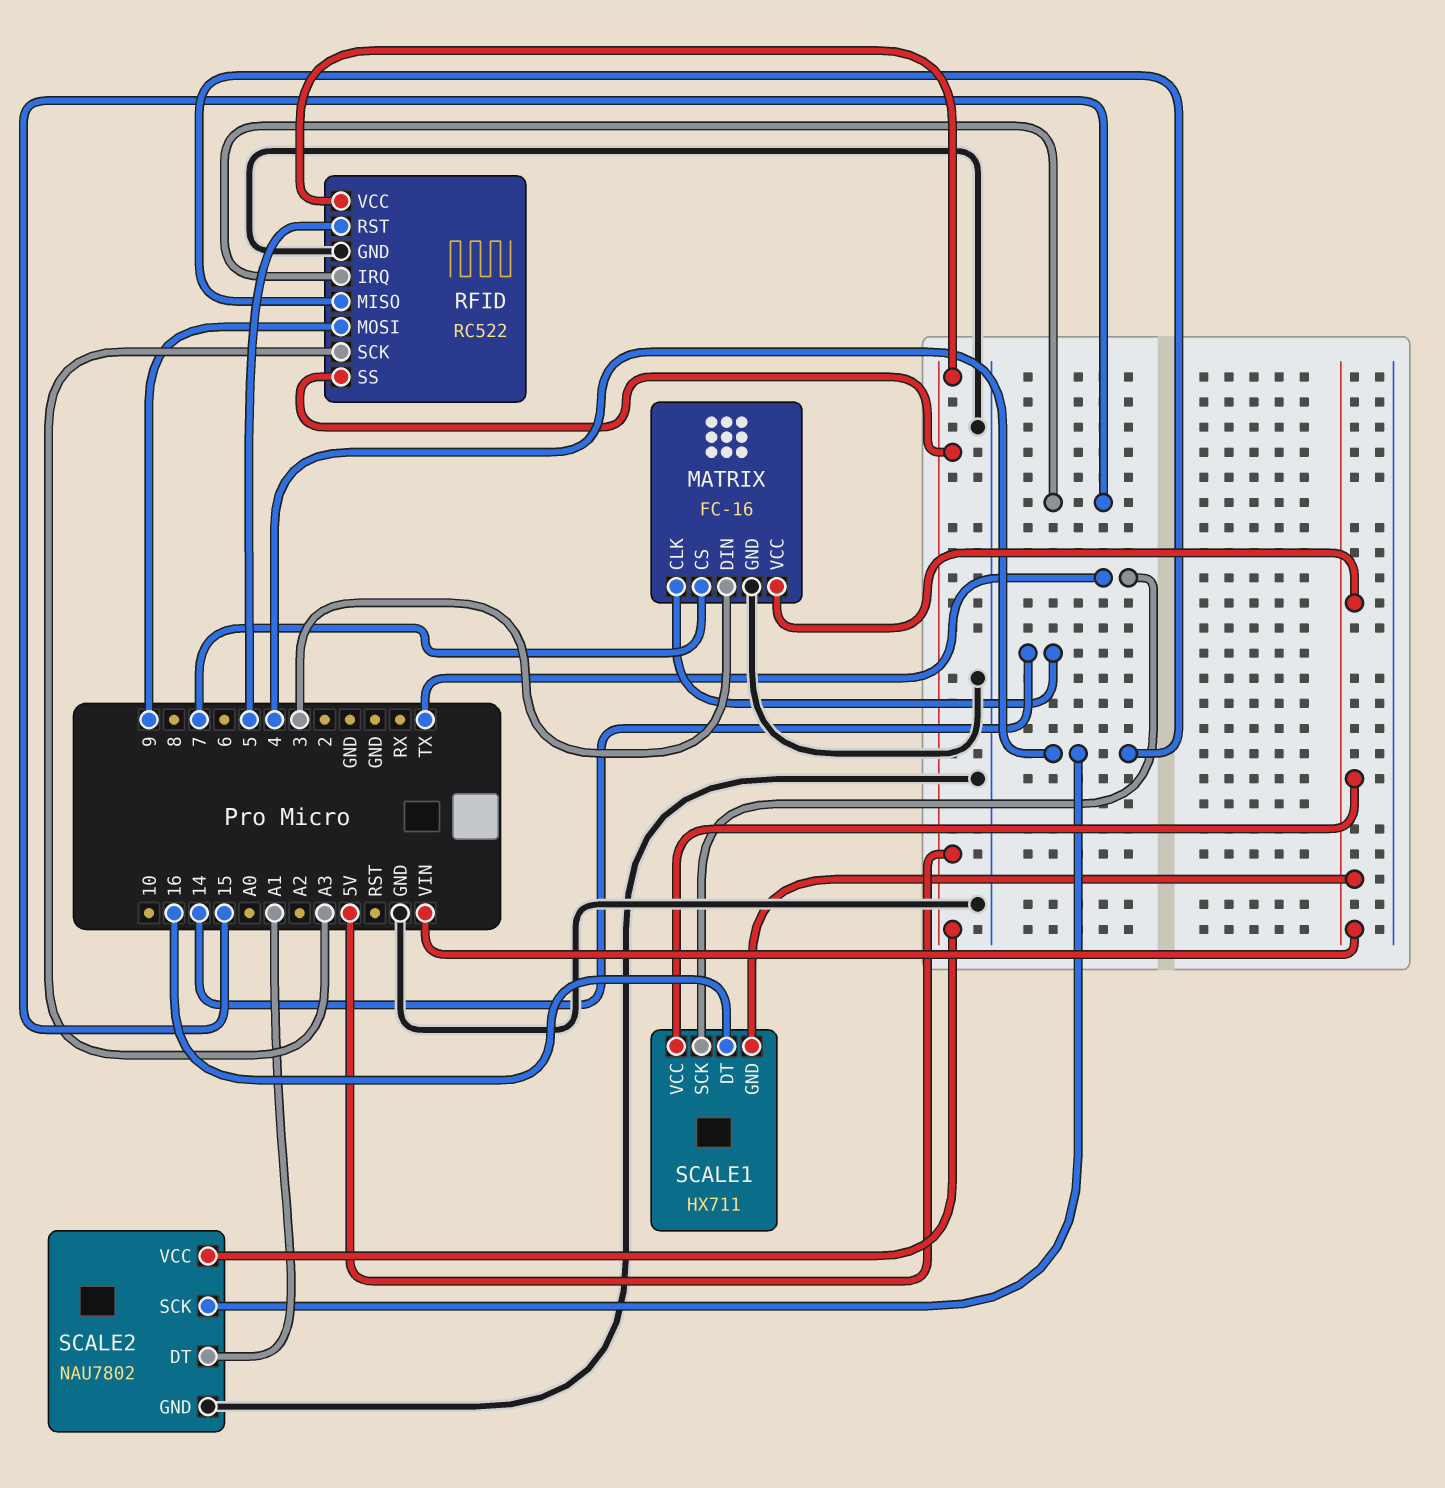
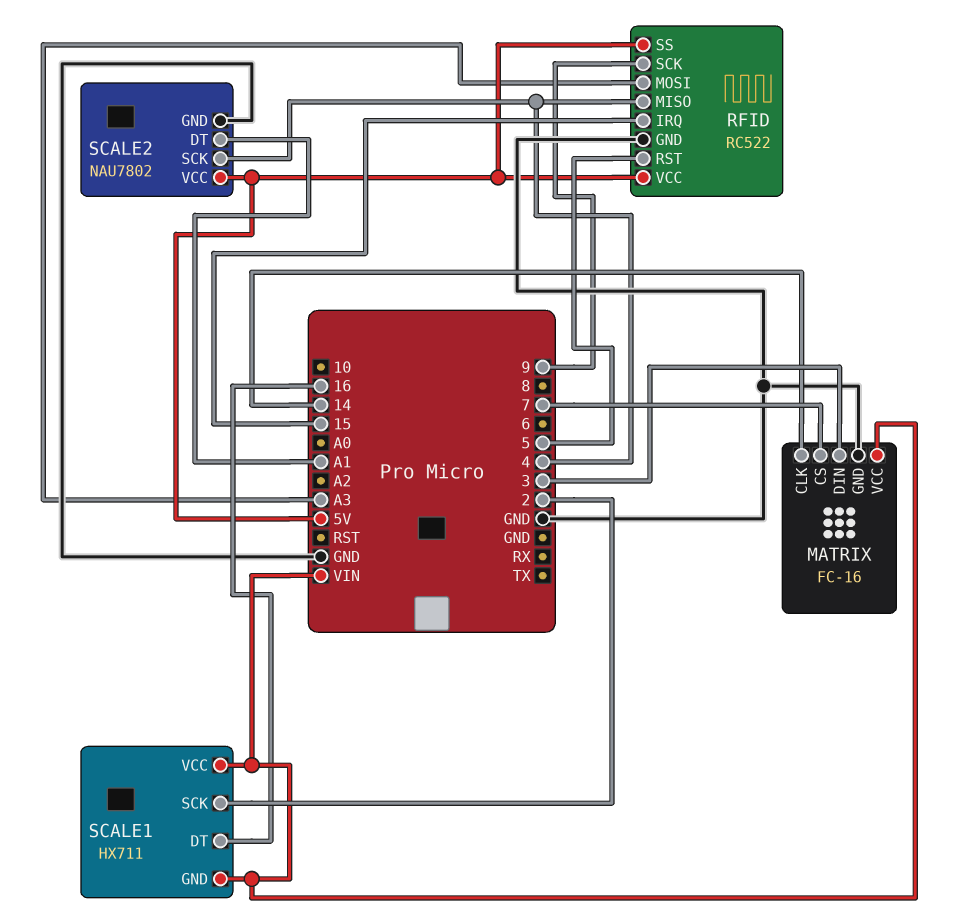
RFID pin MOSI: 9 -> A3
RFID pin SCK: A3 -> 9
SCALE1 pin SCK: TX -> 2

